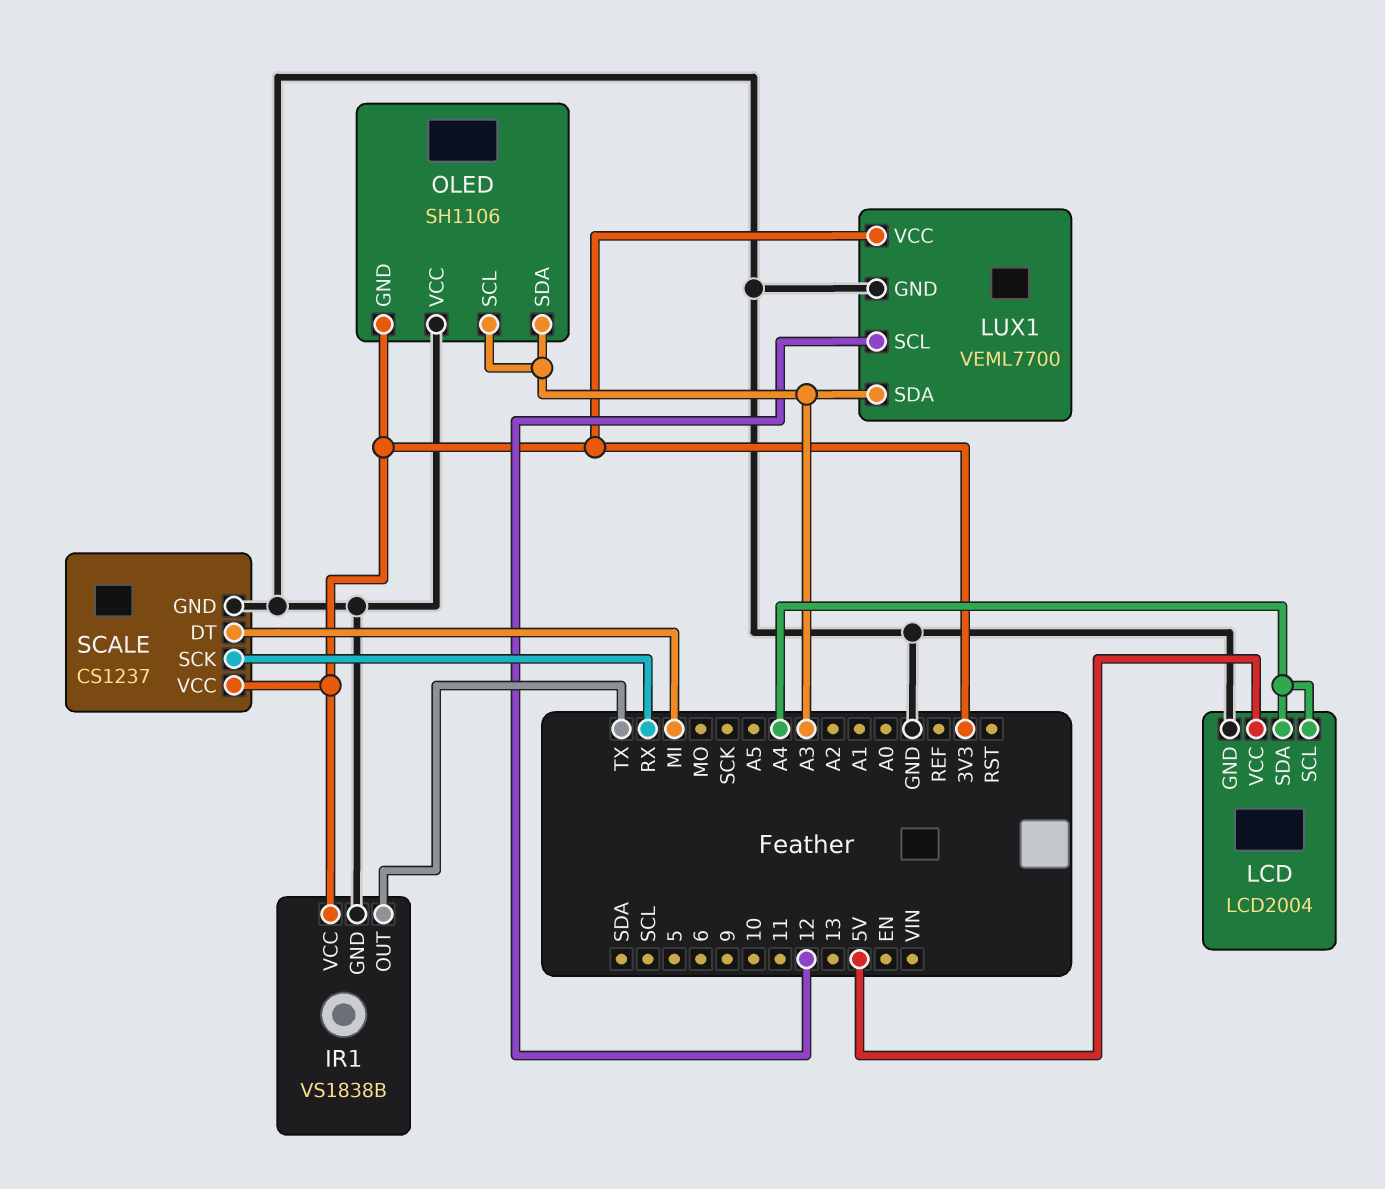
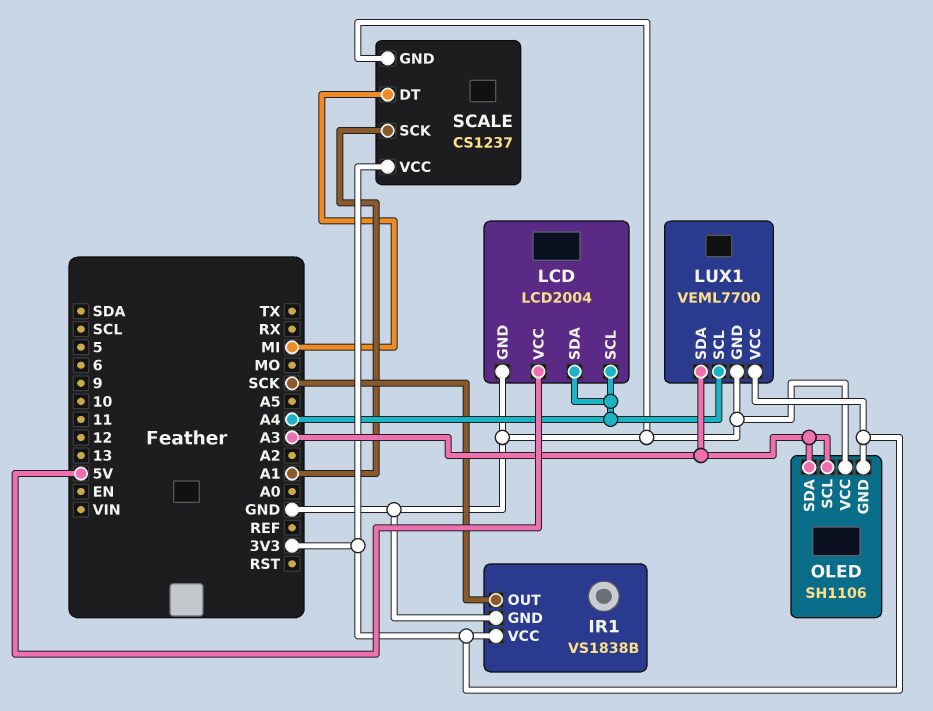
IR1 pin OUT: TX -> SCK
LUX1 pin SCL: 12 -> A4
SCALE pin SCK: RX -> A1

